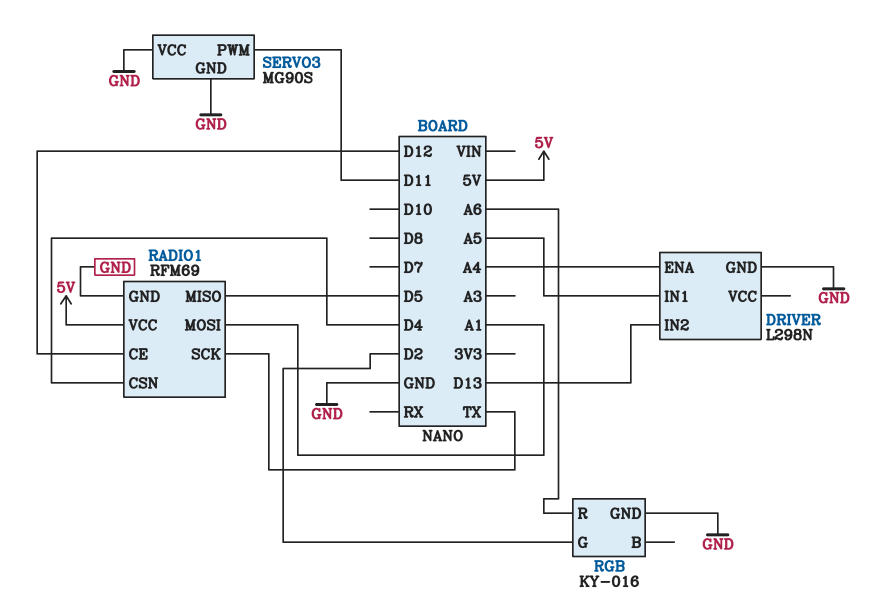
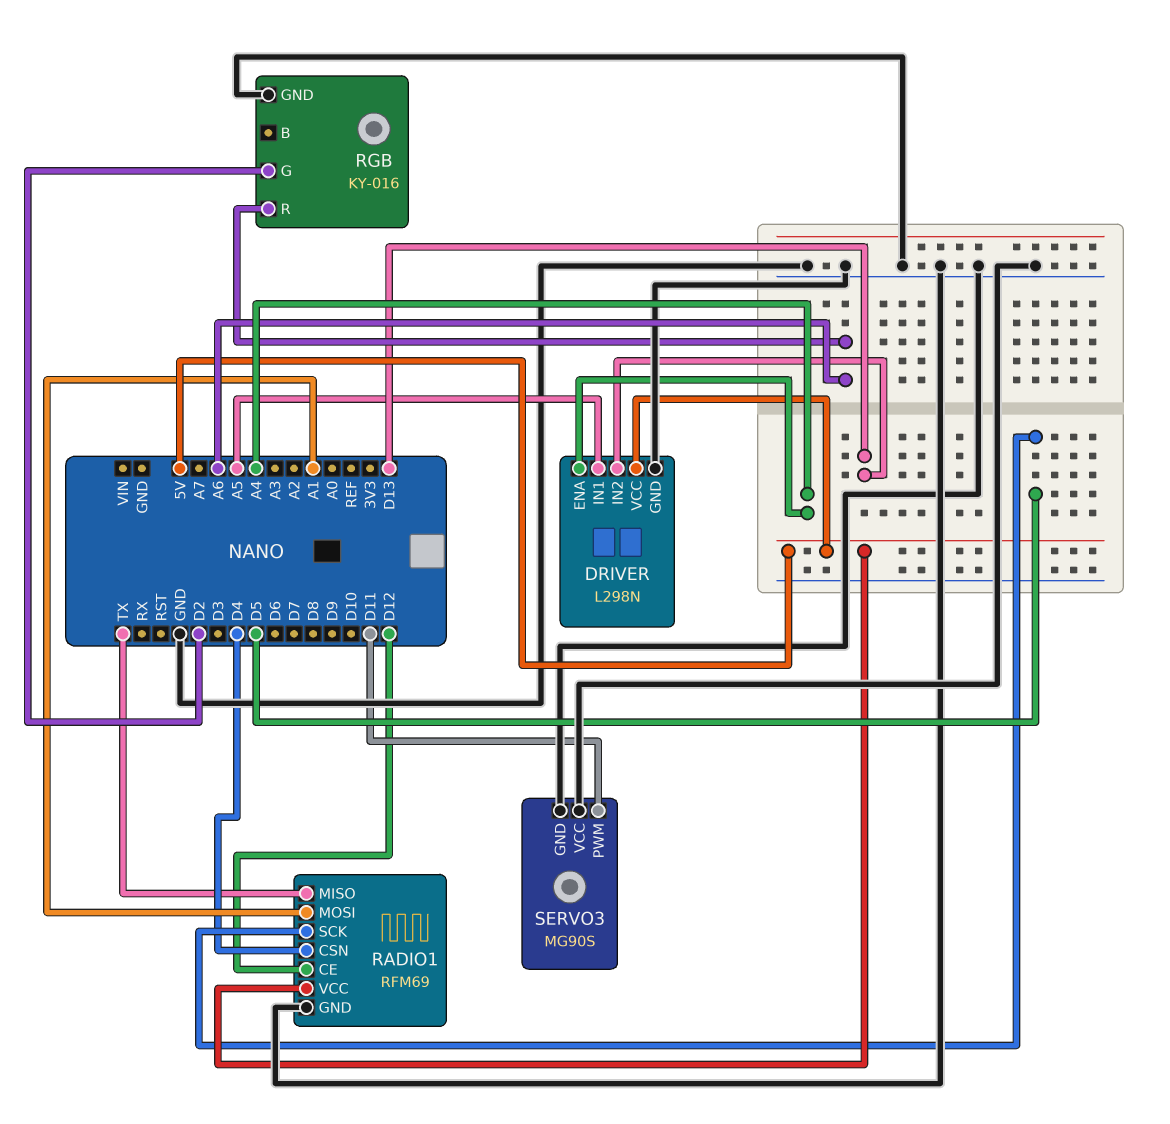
DRIVER pin VCC: none -> 5V
RADIO1 pin MISO: D5 -> TX
RADIO1 pin SCK: TX -> D5

